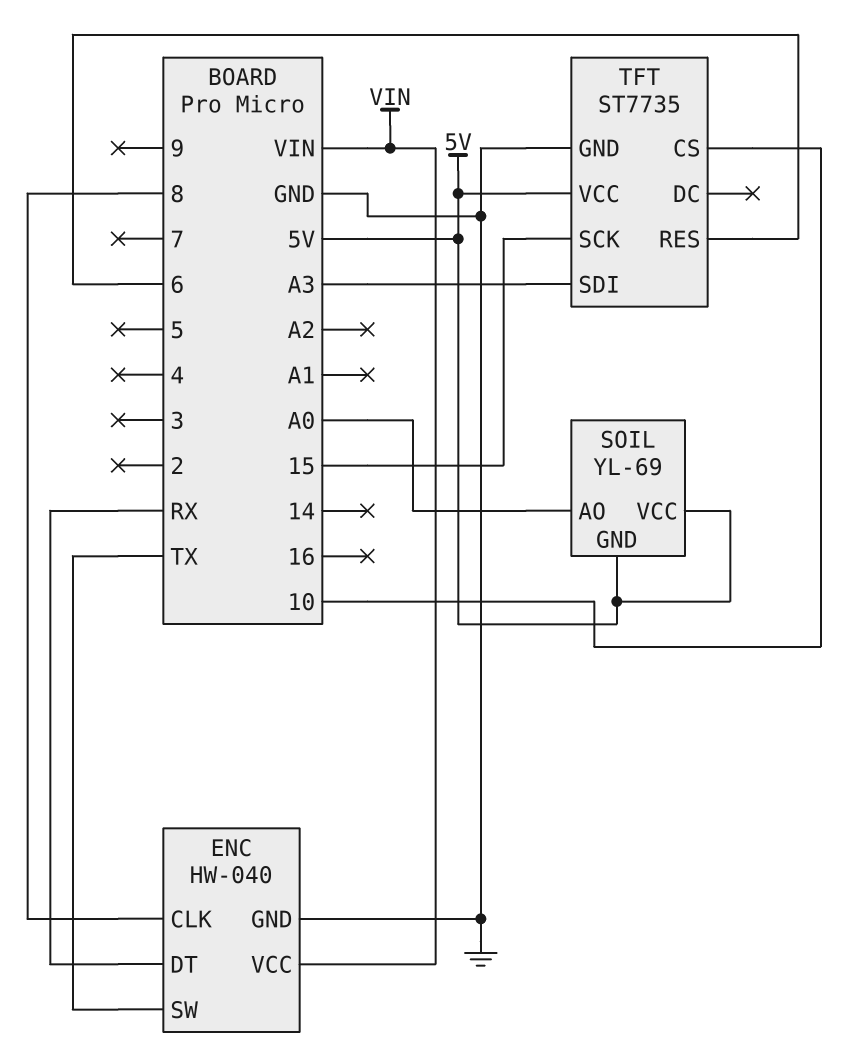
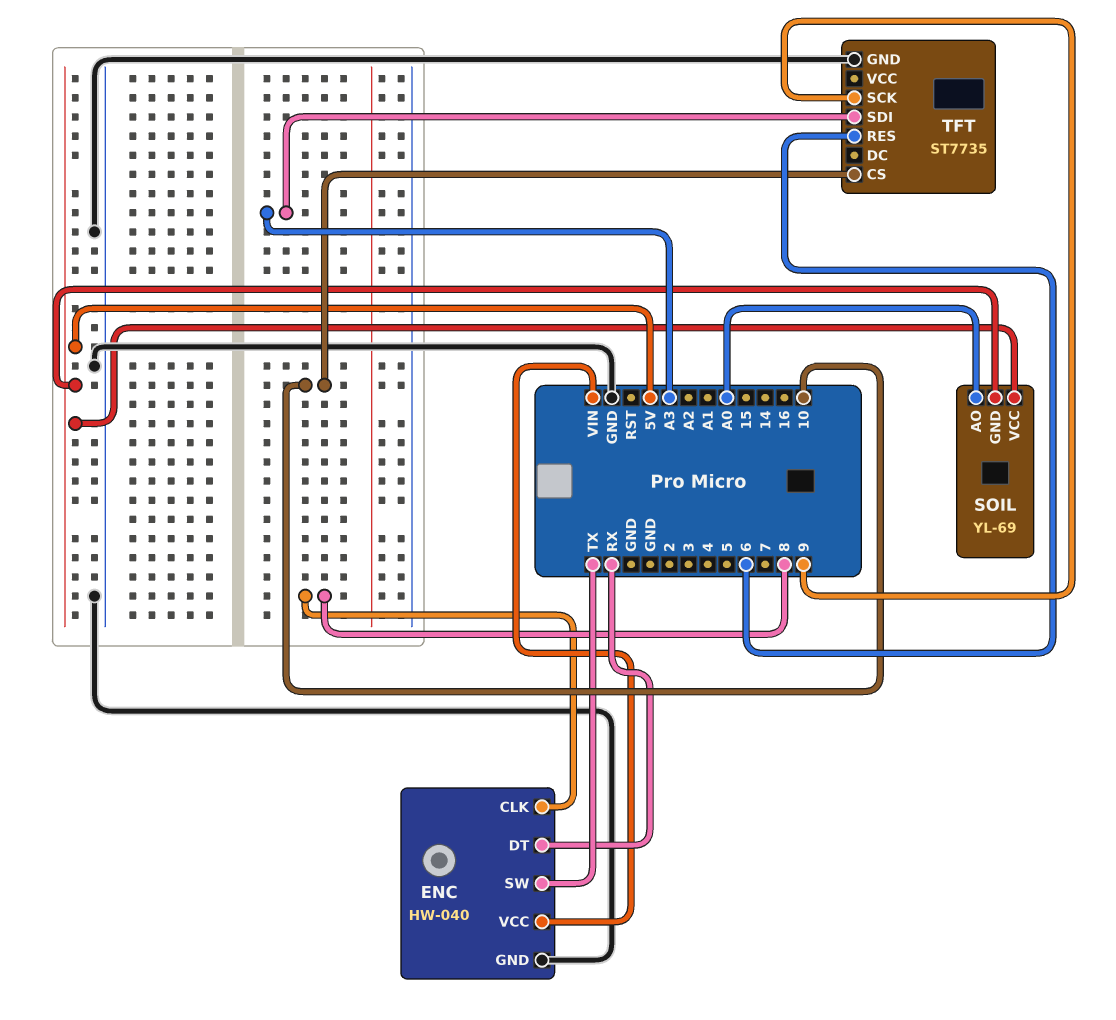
TFT pin SCK: 15 -> 9
TFT pin VCC: 5V -> none

